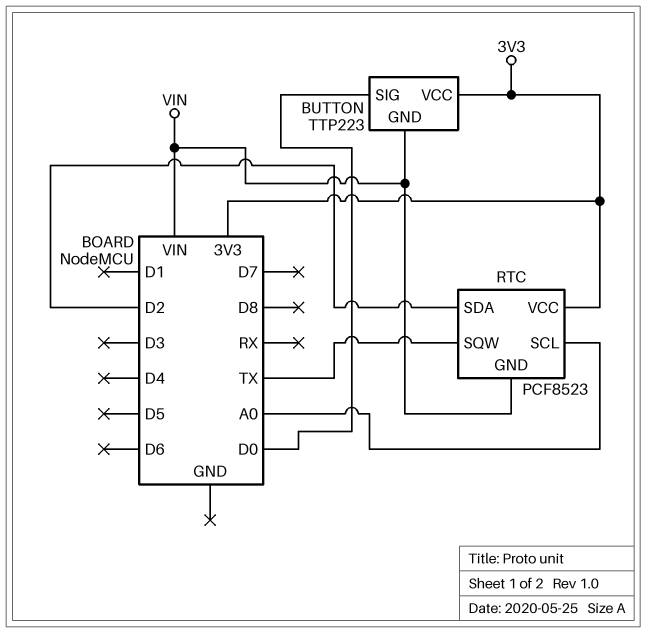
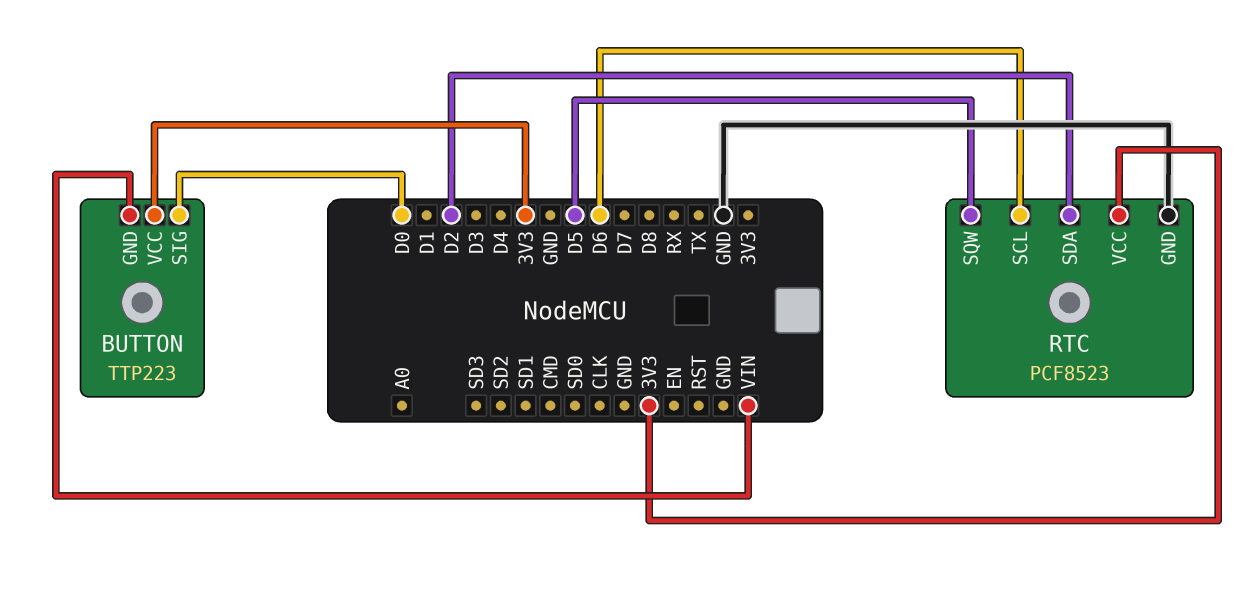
RTC pin GND: VIN -> GND
RTC pin SCL: A0 -> D6
RTC pin SQW: TX -> D5

